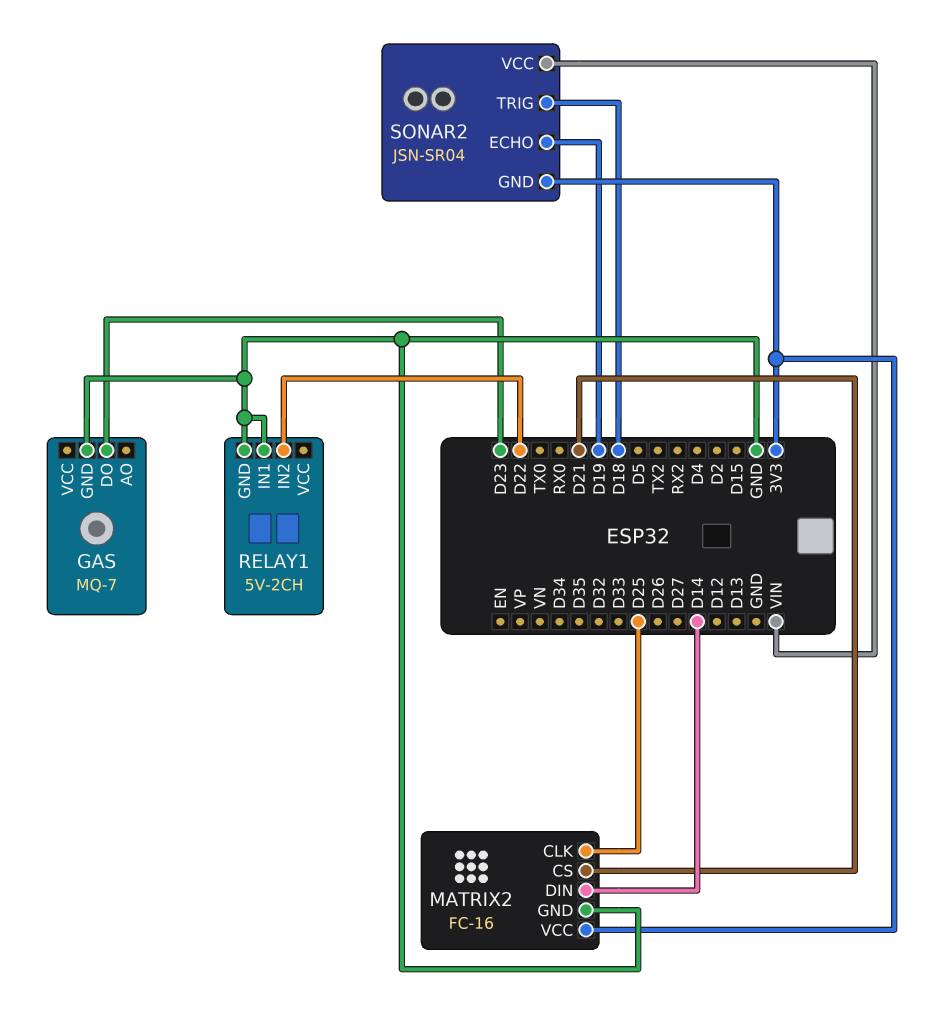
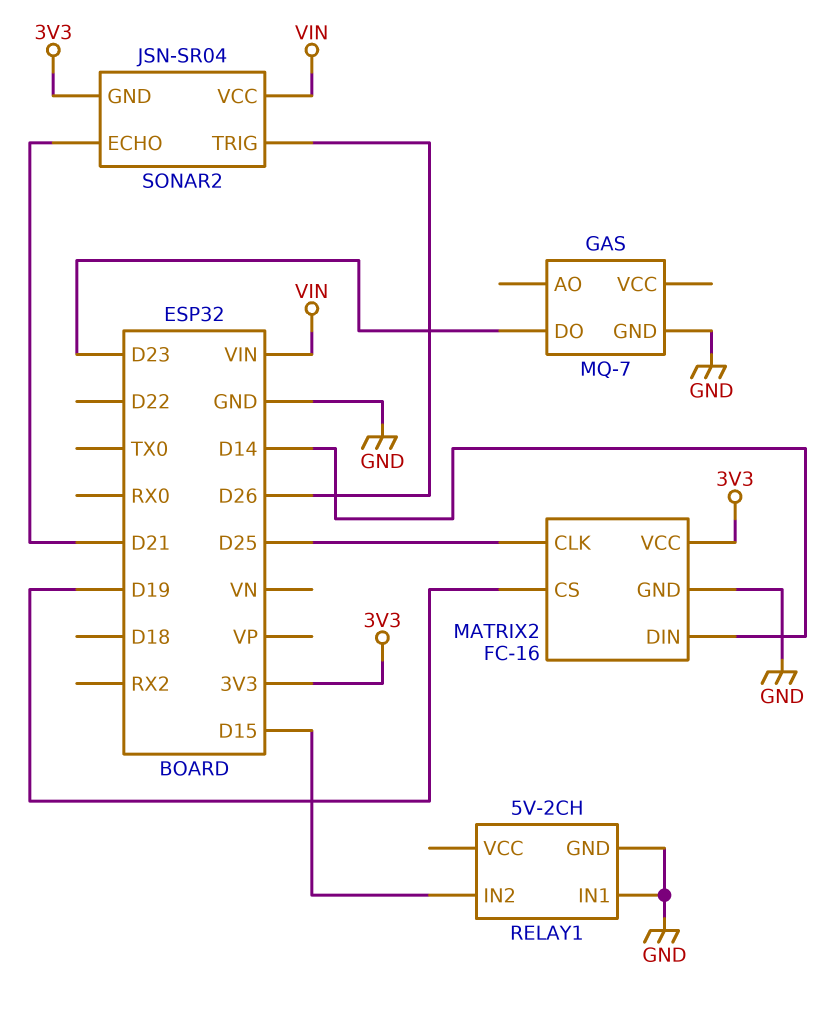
MATRIX2 pin CS: D21 -> D19
RELAY1 pin IN2: D22 -> D15
SONAR2 pin ECHO: D19 -> D21
SONAR2 pin TRIG: D18 -> D26

